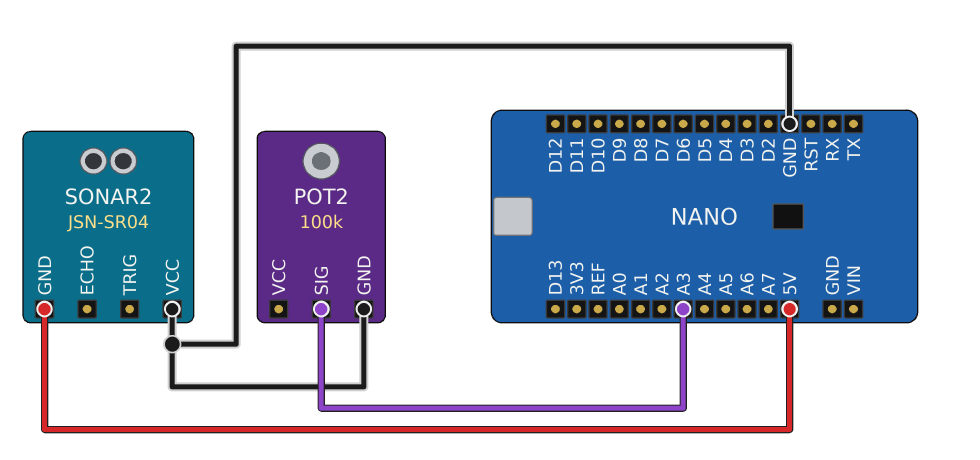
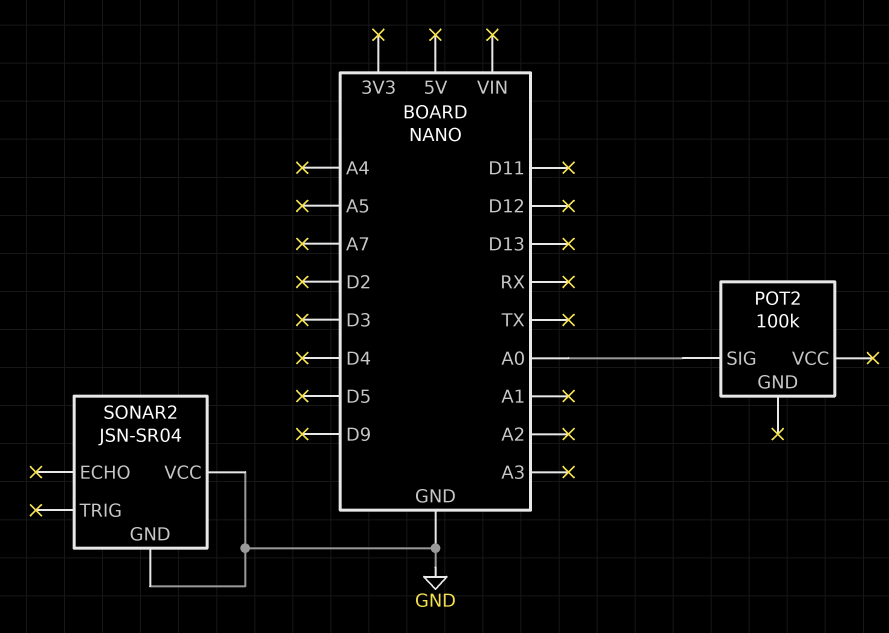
POT2 pin GND: GND -> none
POT2 pin SIG: A3 -> A0
SONAR2 pin GND: 5V -> GND

